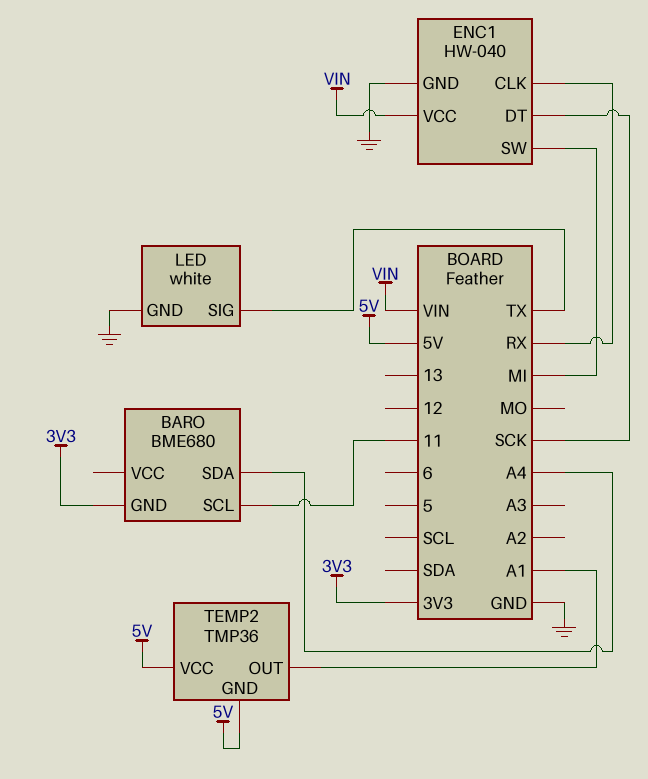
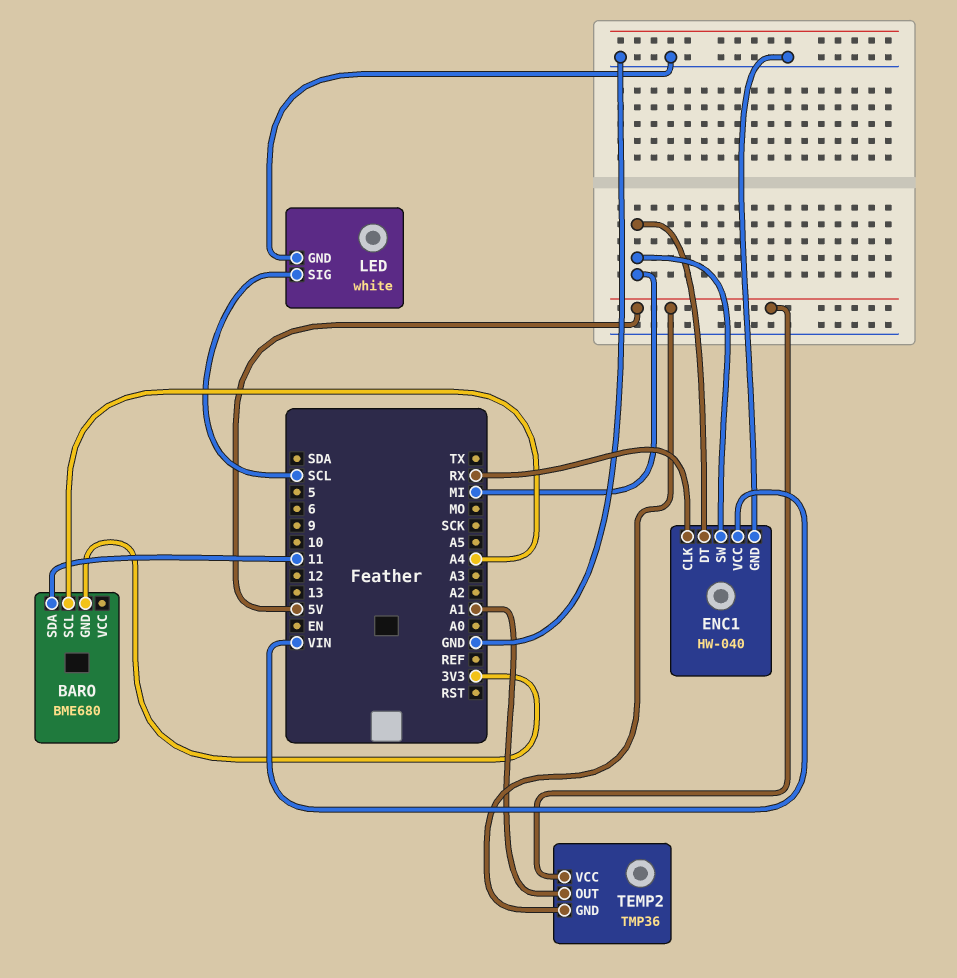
BARO pin SCL: 11 -> A4
BARO pin SDA: A4 -> 11
ENC1 pin DT: SCK -> MI
LED pin SIG: TX -> SCL

